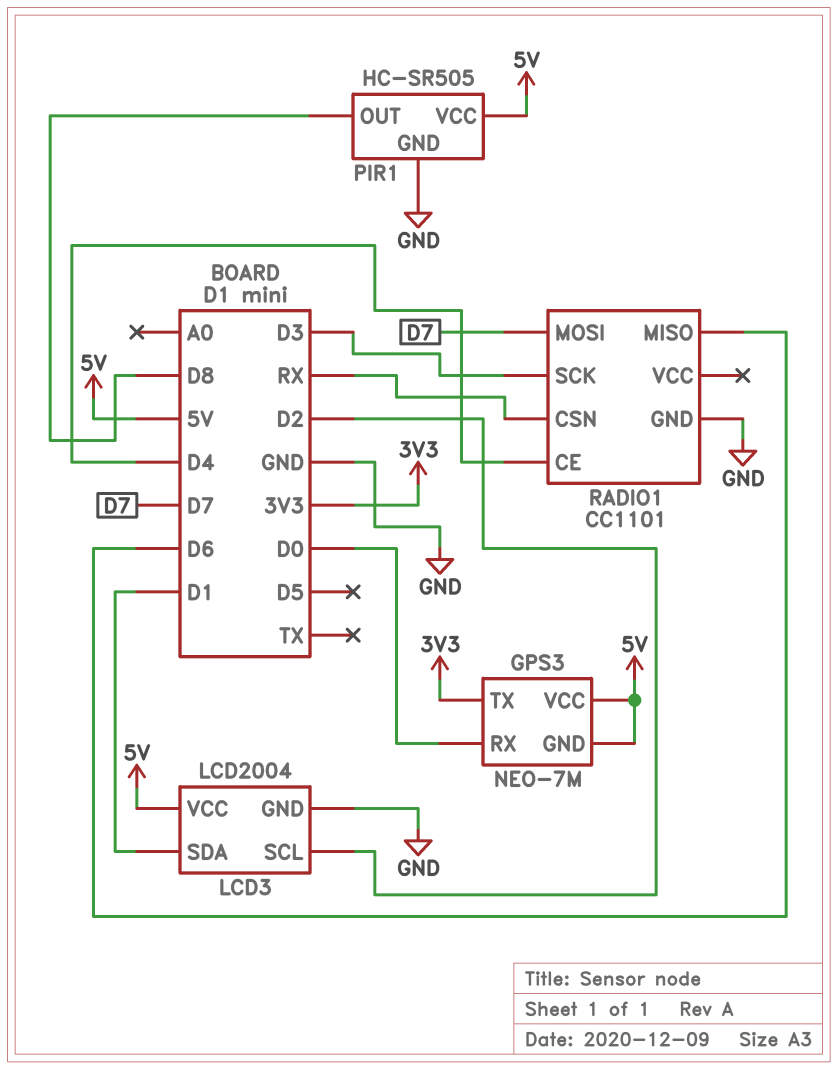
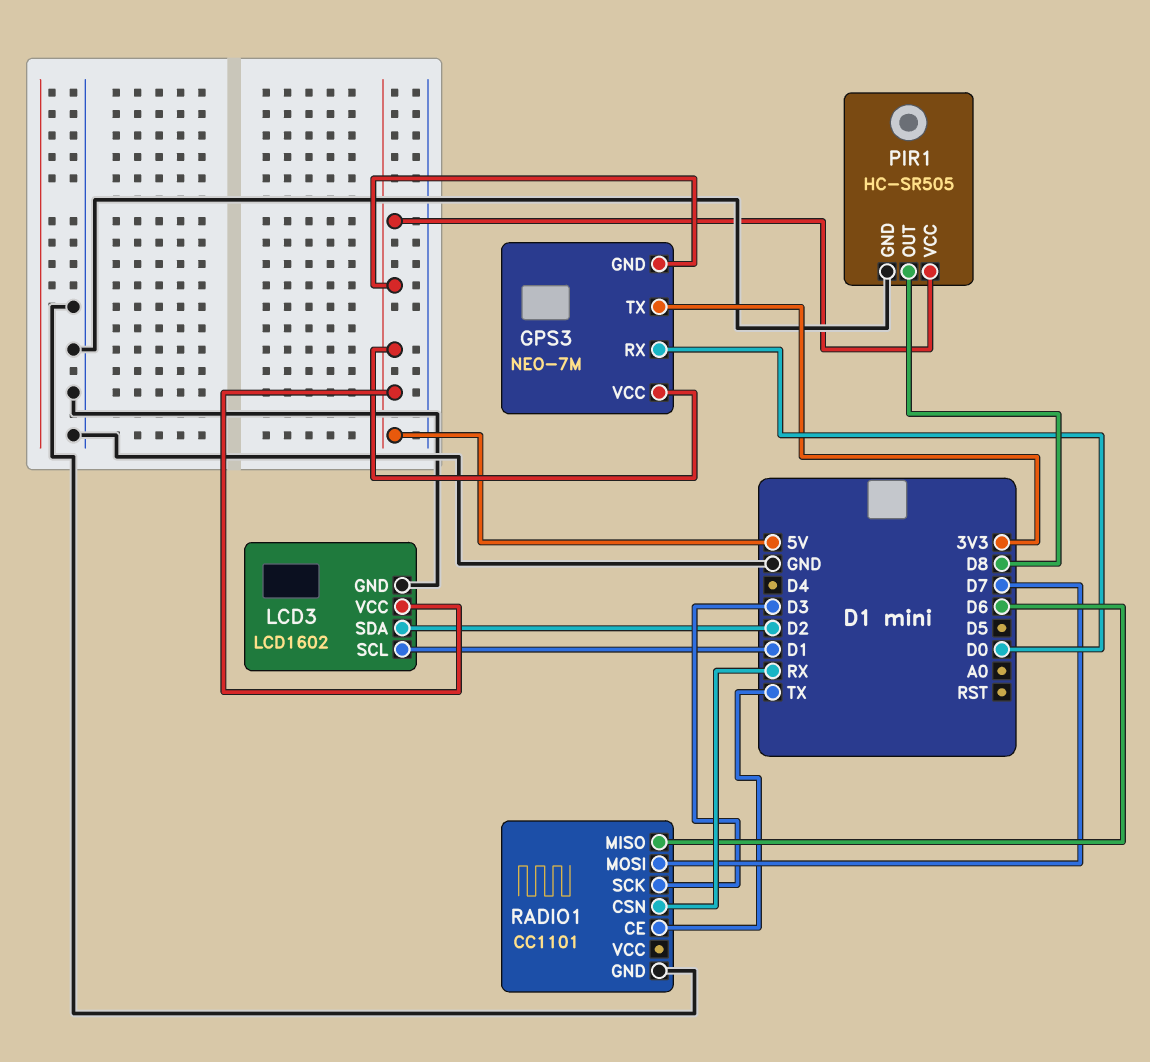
LCD3: LCD2004 -> LCD1602
LCD3 pin SCL: D2 -> D1
LCD3 pin SDA: D1 -> D2
RADIO1 pin CE: D4 -> TX

